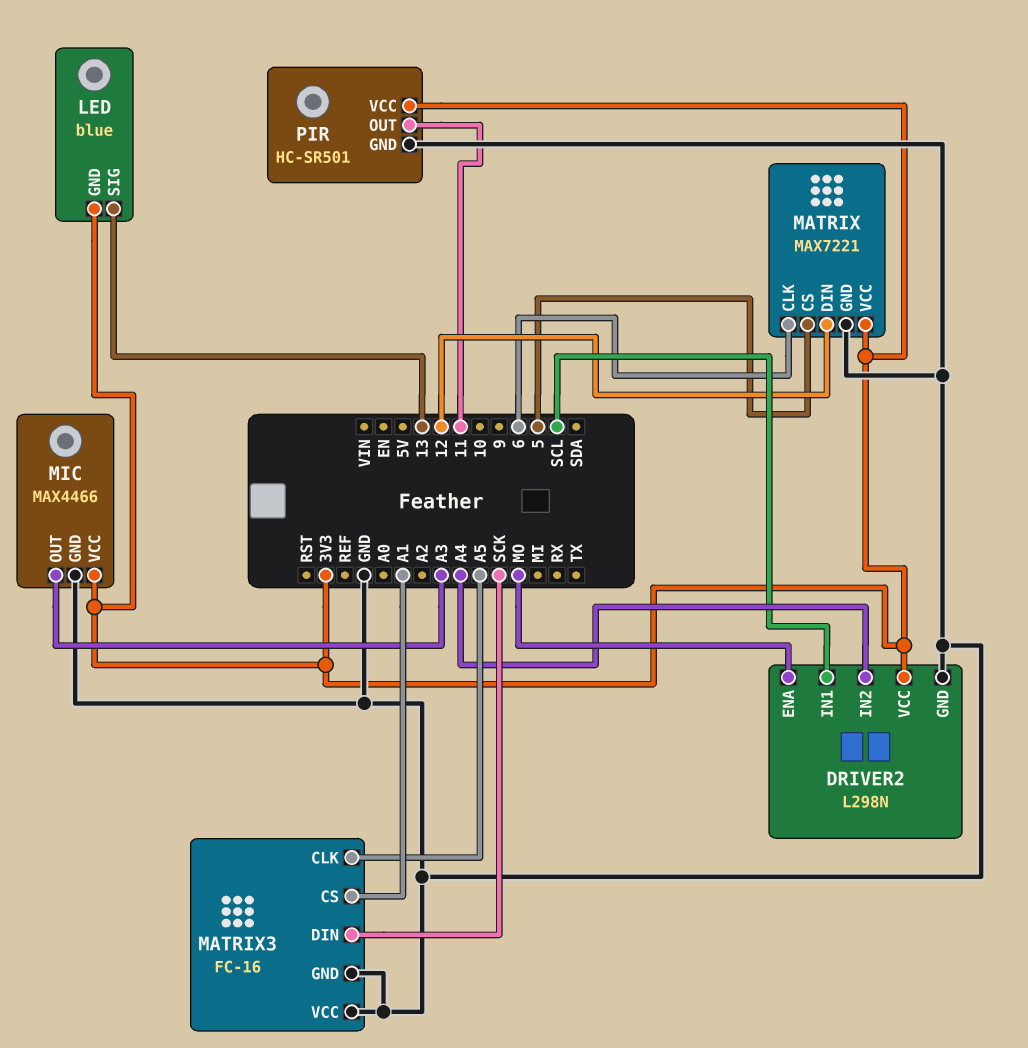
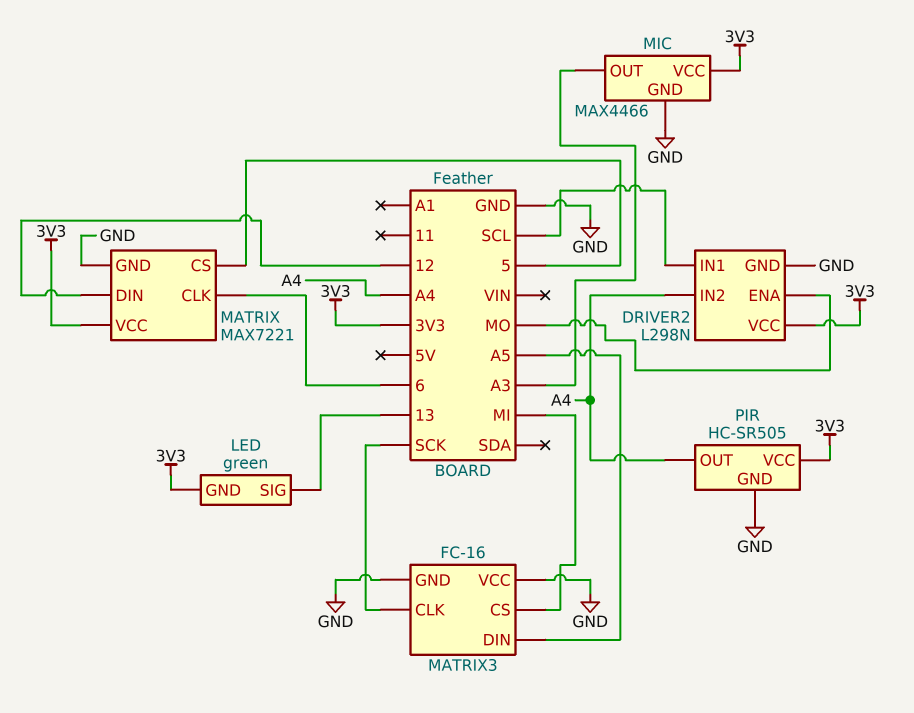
LED: blue -> green
MATRIX3 pin CLK: A5 -> SCK
MATRIX3 pin CS: A1 -> MI
MATRIX3 pin DIN: SCK -> A5
PIR: HC-SR501 -> HC-SR505
PIR pin OUT: 11 -> A4

